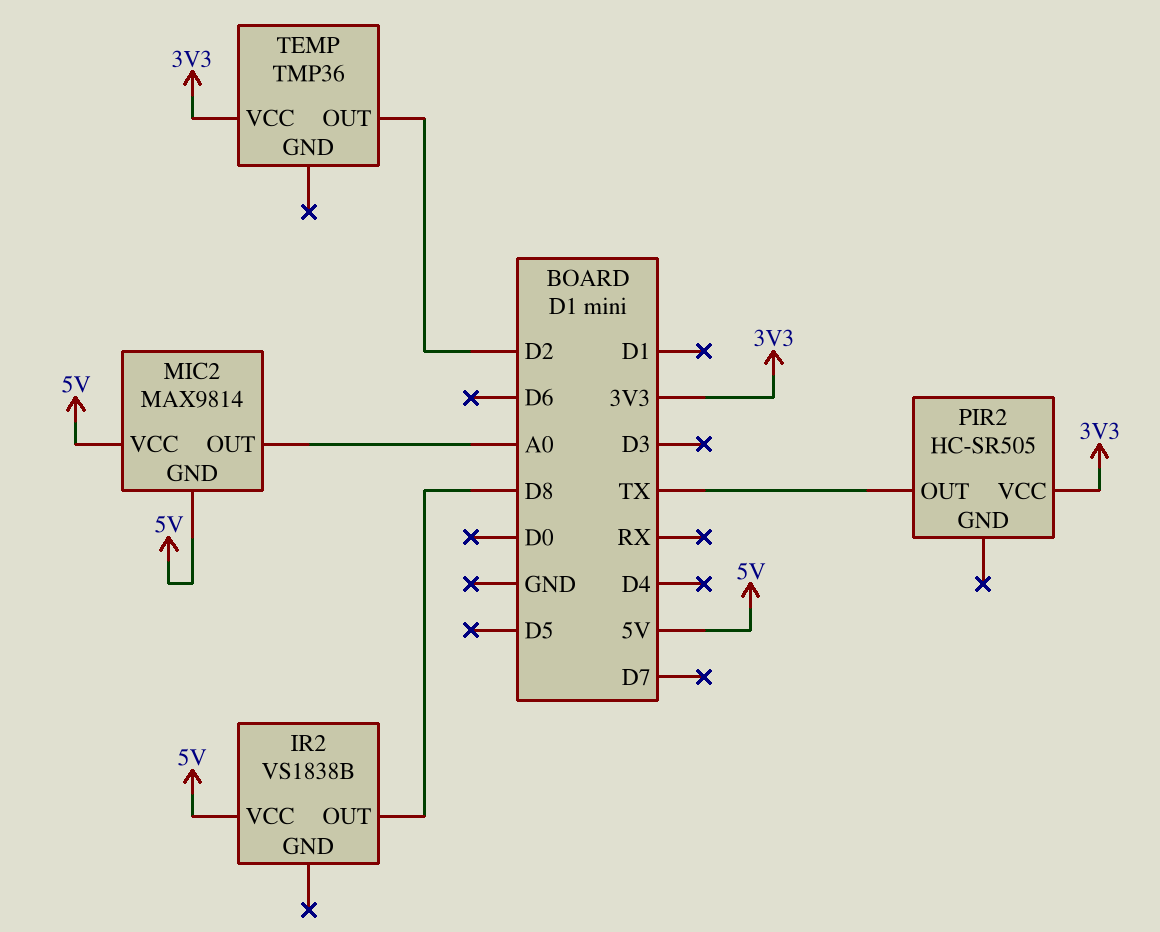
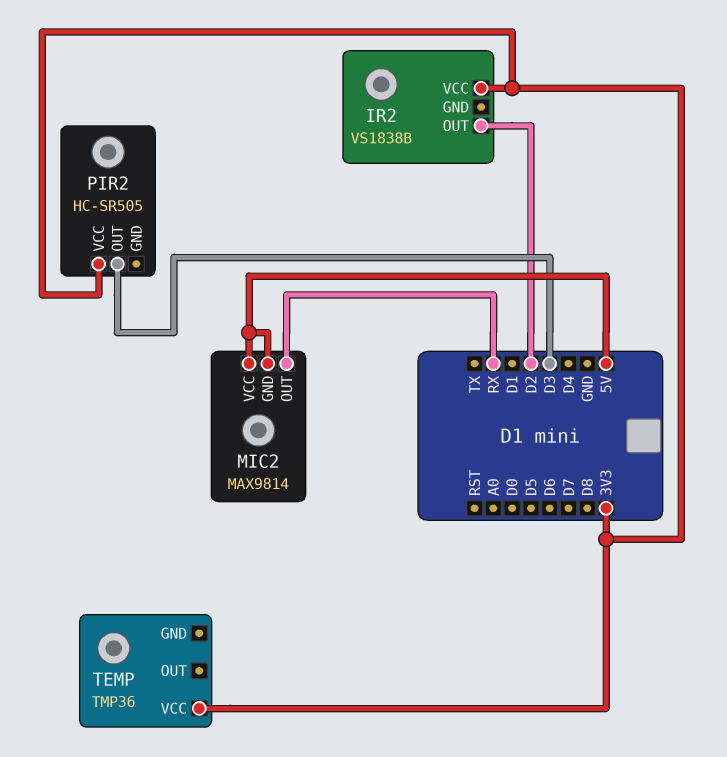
IR2 pin OUT: D8 -> D2
IR2 pin VCC: 5V -> 3V3
MIC2 pin OUT: A0 -> RX
PIR2 pin OUT: TX -> D3
TEMP pin OUT: D2 -> none

